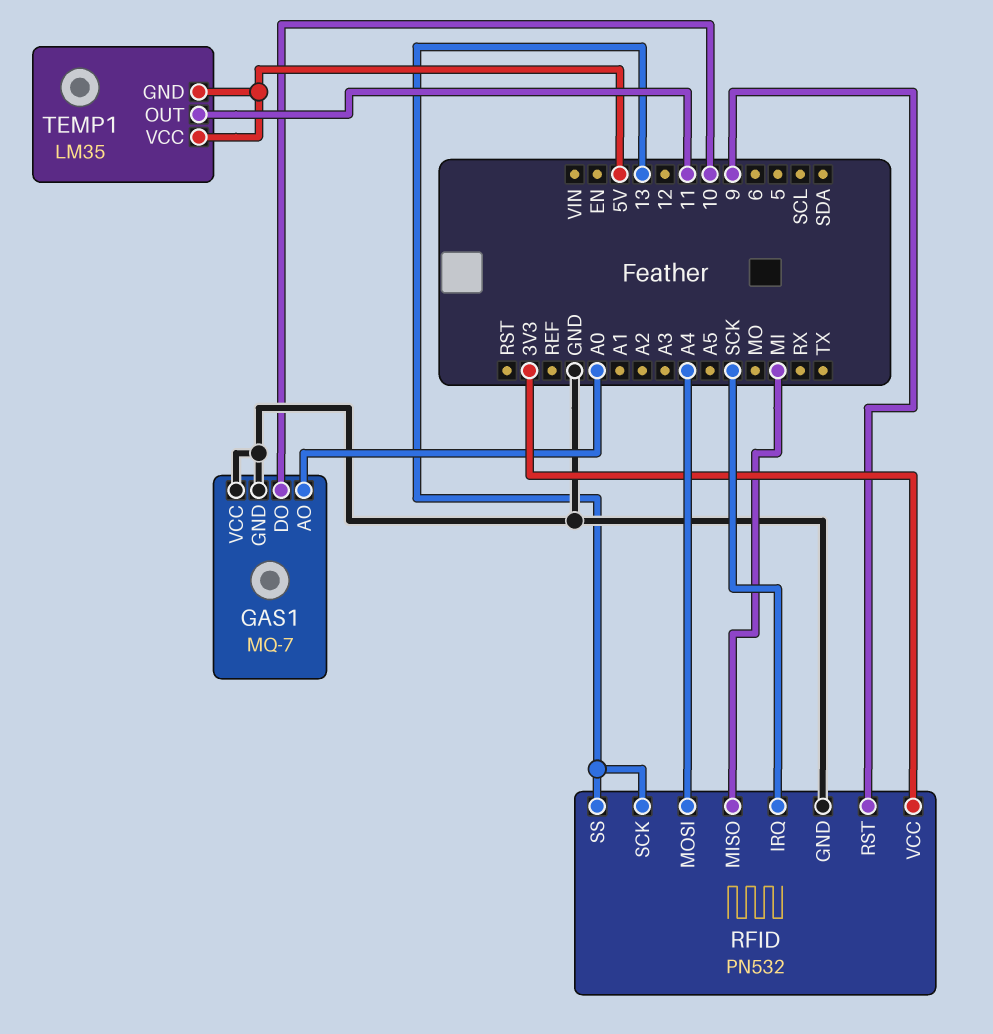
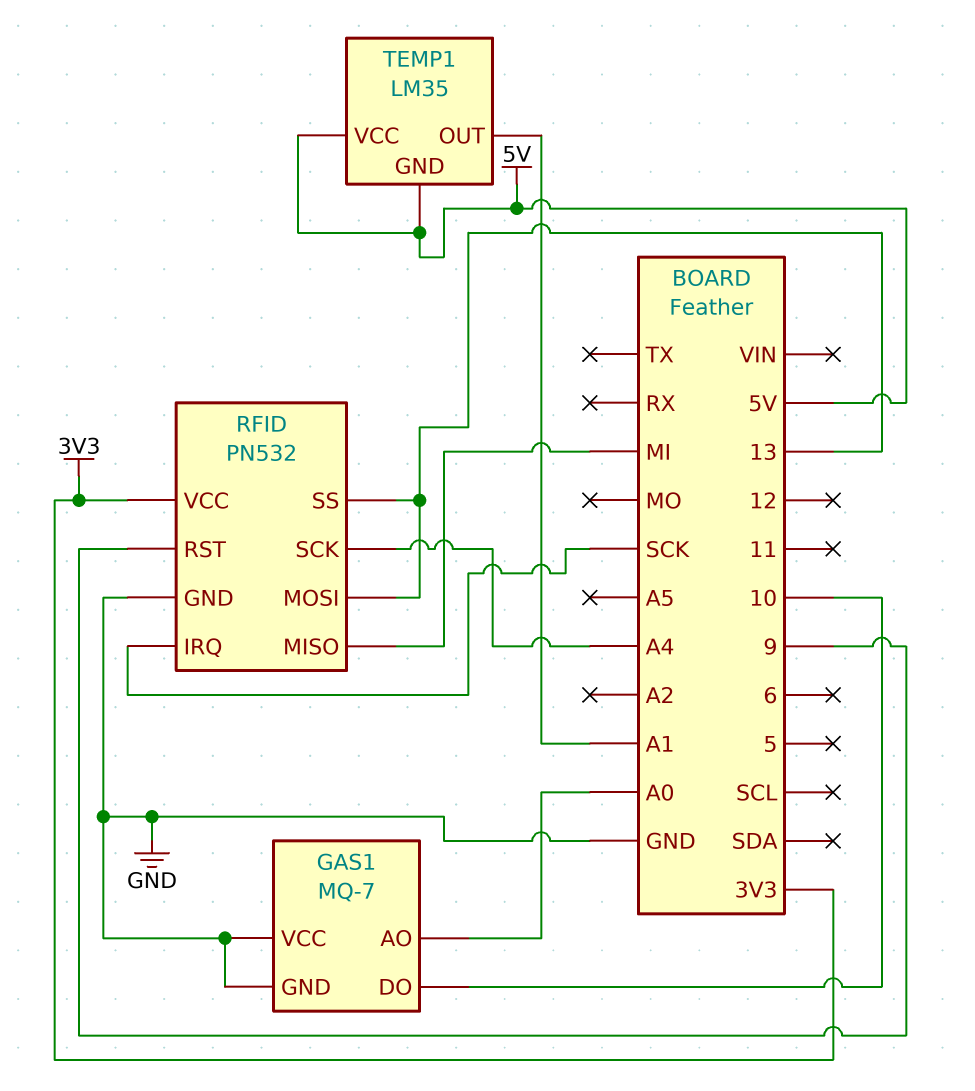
RFID pin MOSI: A4 -> 13
RFID pin SCK: 13 -> A4
TEMP1 pin OUT: 11 -> A1

